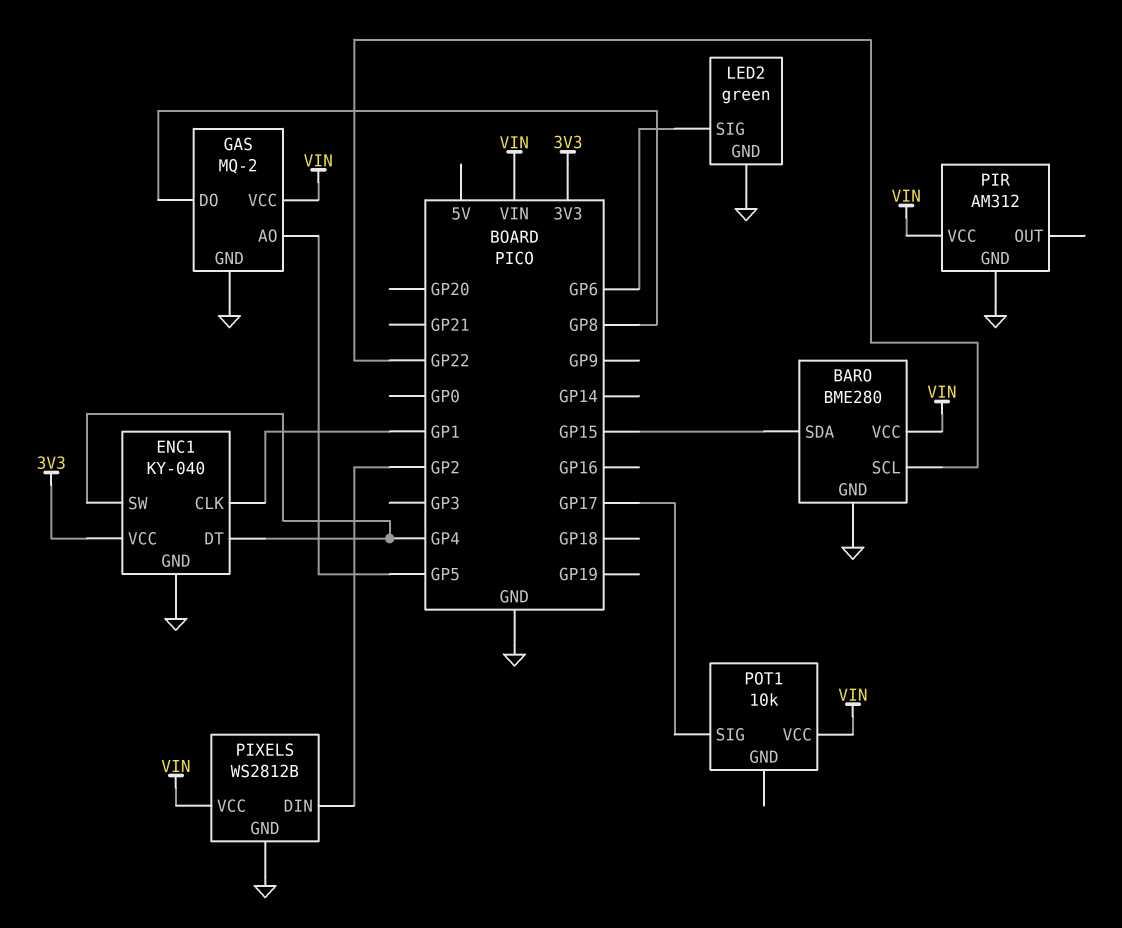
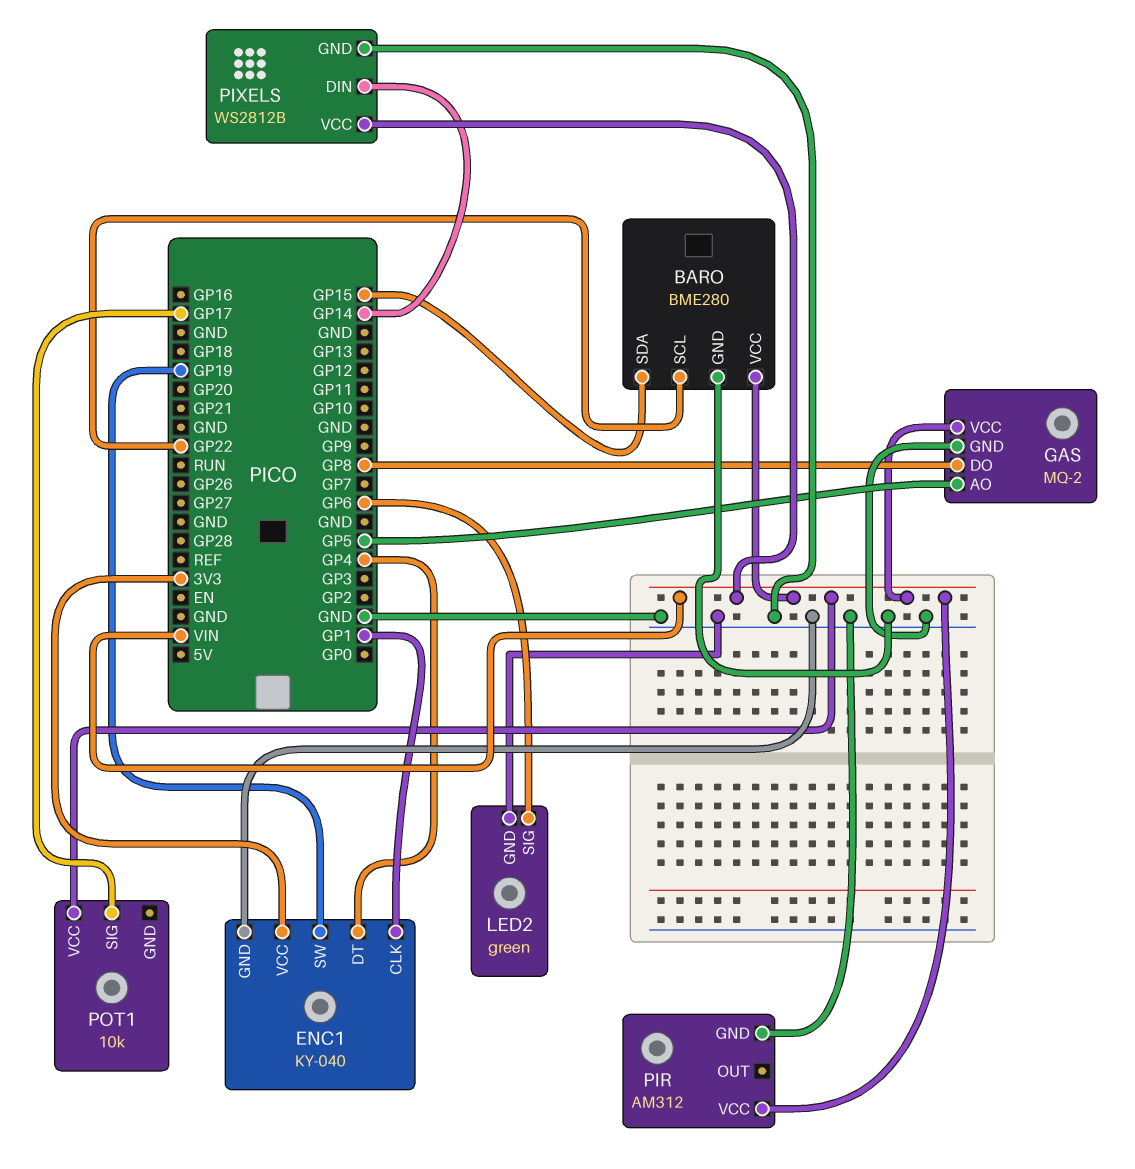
ENC1 pin SW: GP4 -> GP19
PIXELS pin DIN: GP2 -> GP14

